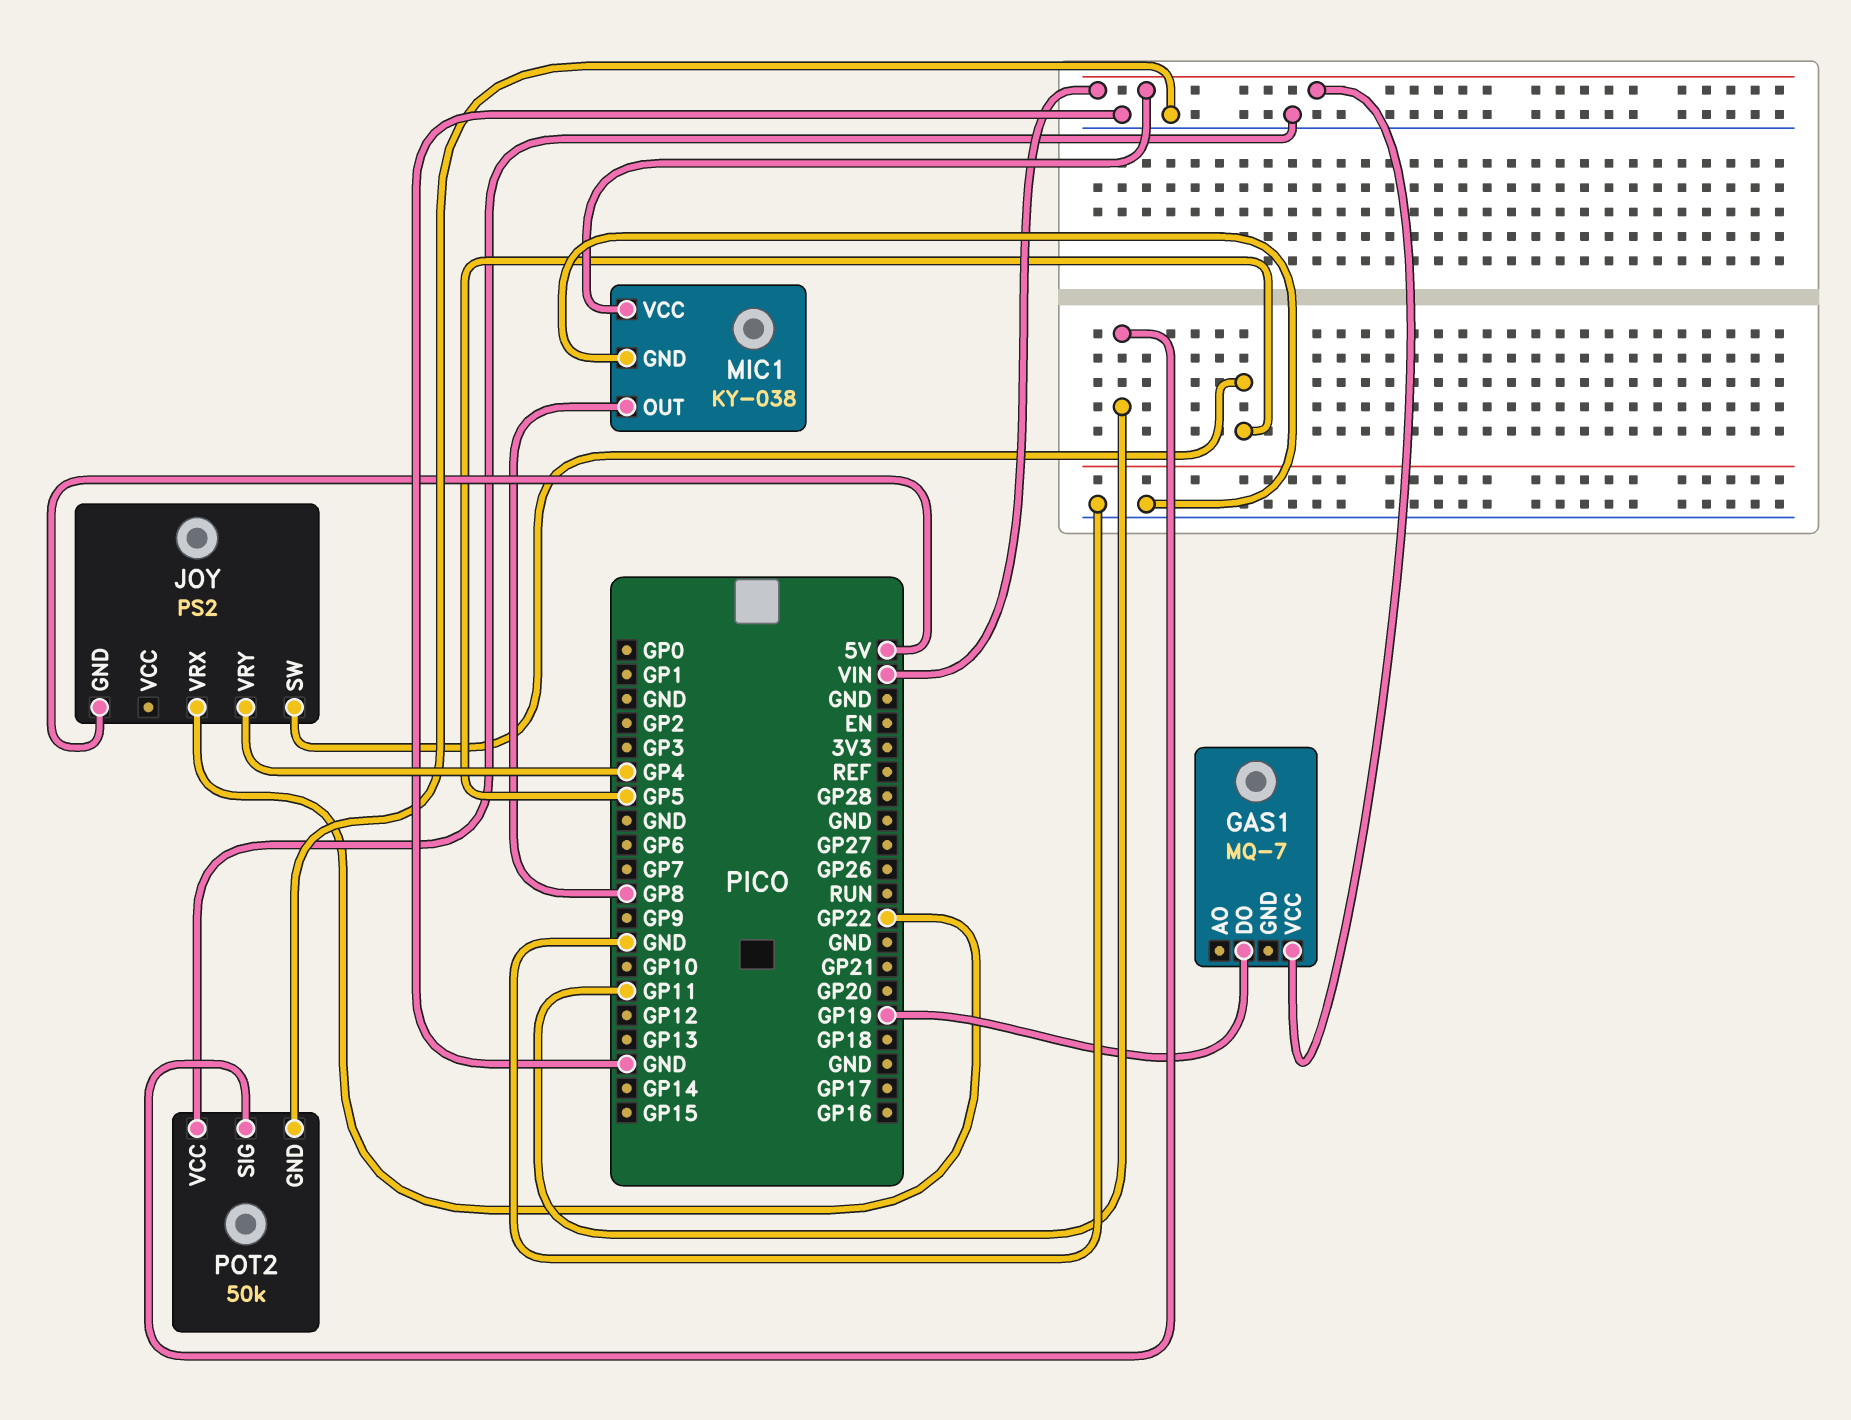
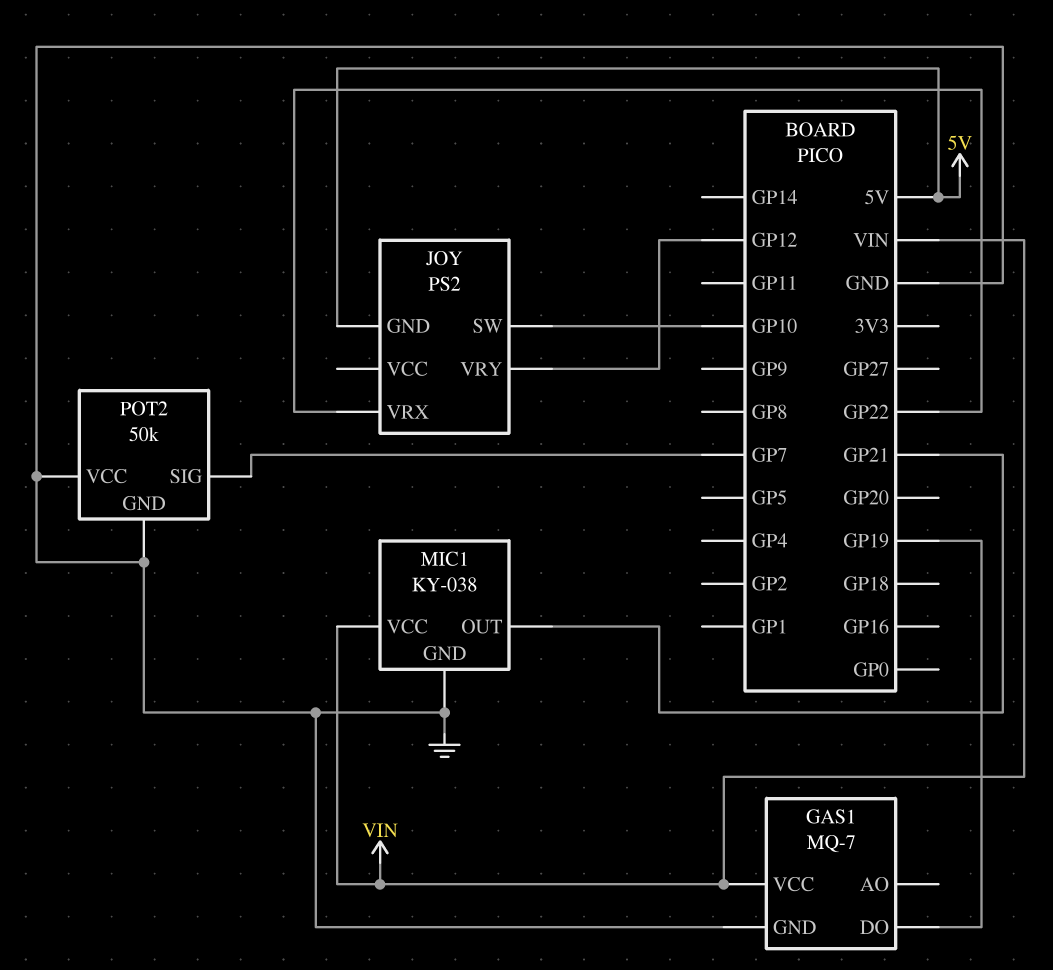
GAS1 pin GND: none -> GND
JOY pin SW: GP5 -> GP10
JOY pin VRY: GP4 -> GP12
MIC1 pin OUT: GP8 -> GP21
POT2 pin SIG: GP11 -> GP7

